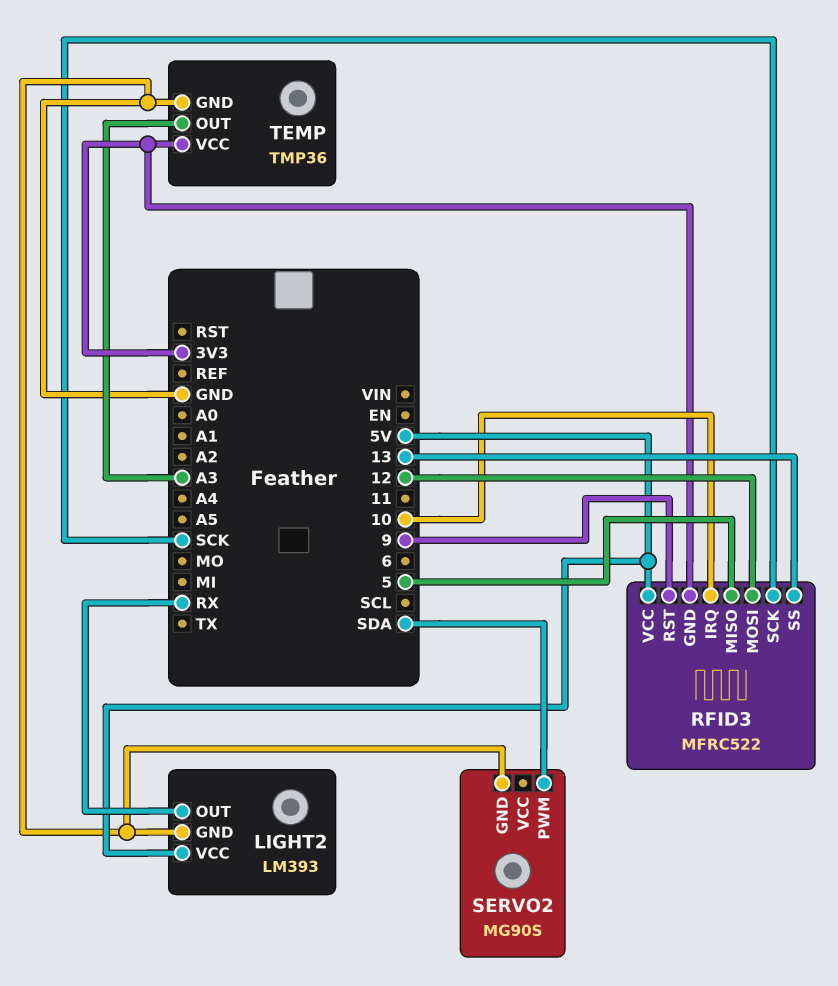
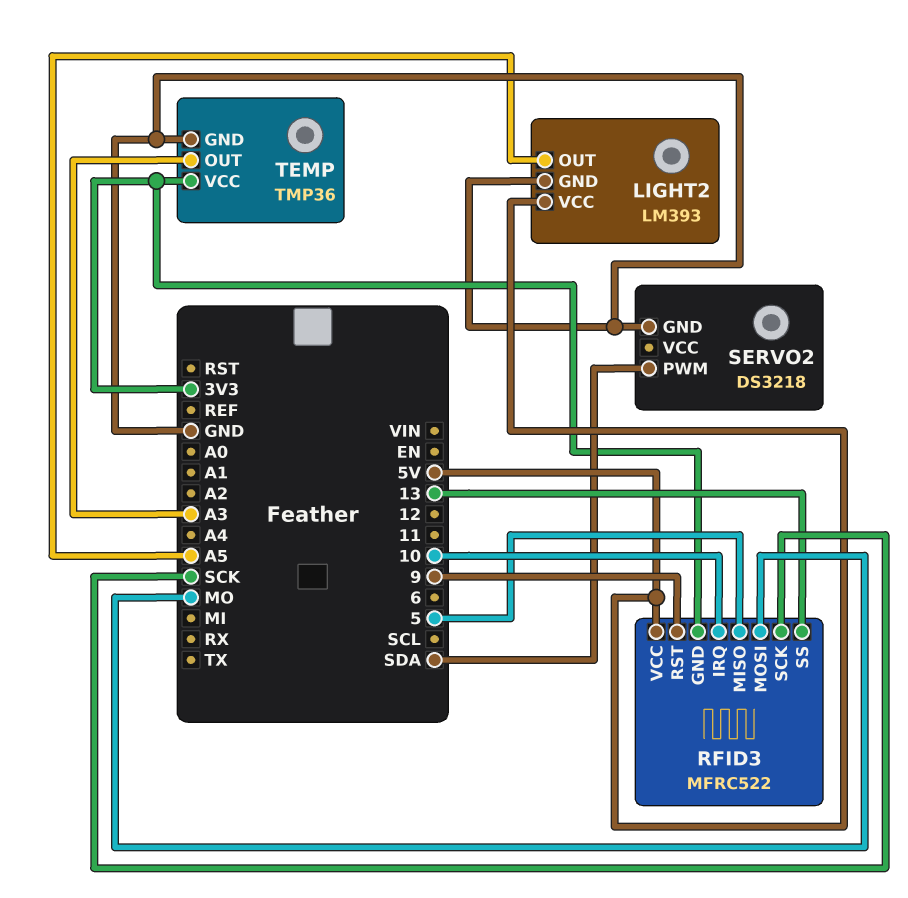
LIGHT2 pin OUT: RX -> A5
RFID3 pin MOSI: 12 -> MO
SERVO2: MG90S -> DS3218

